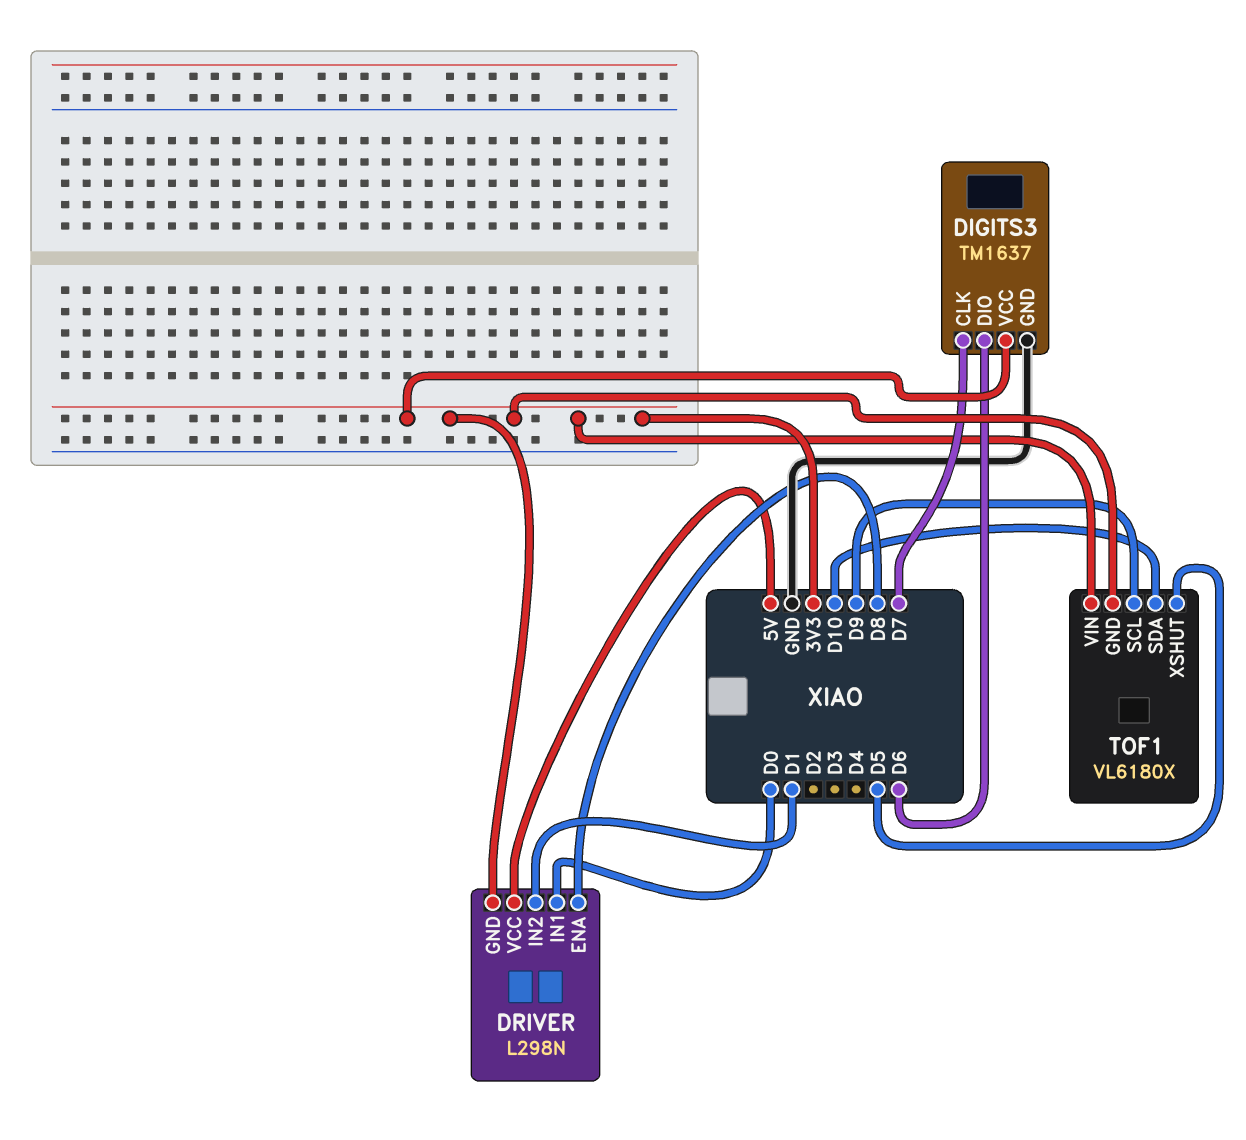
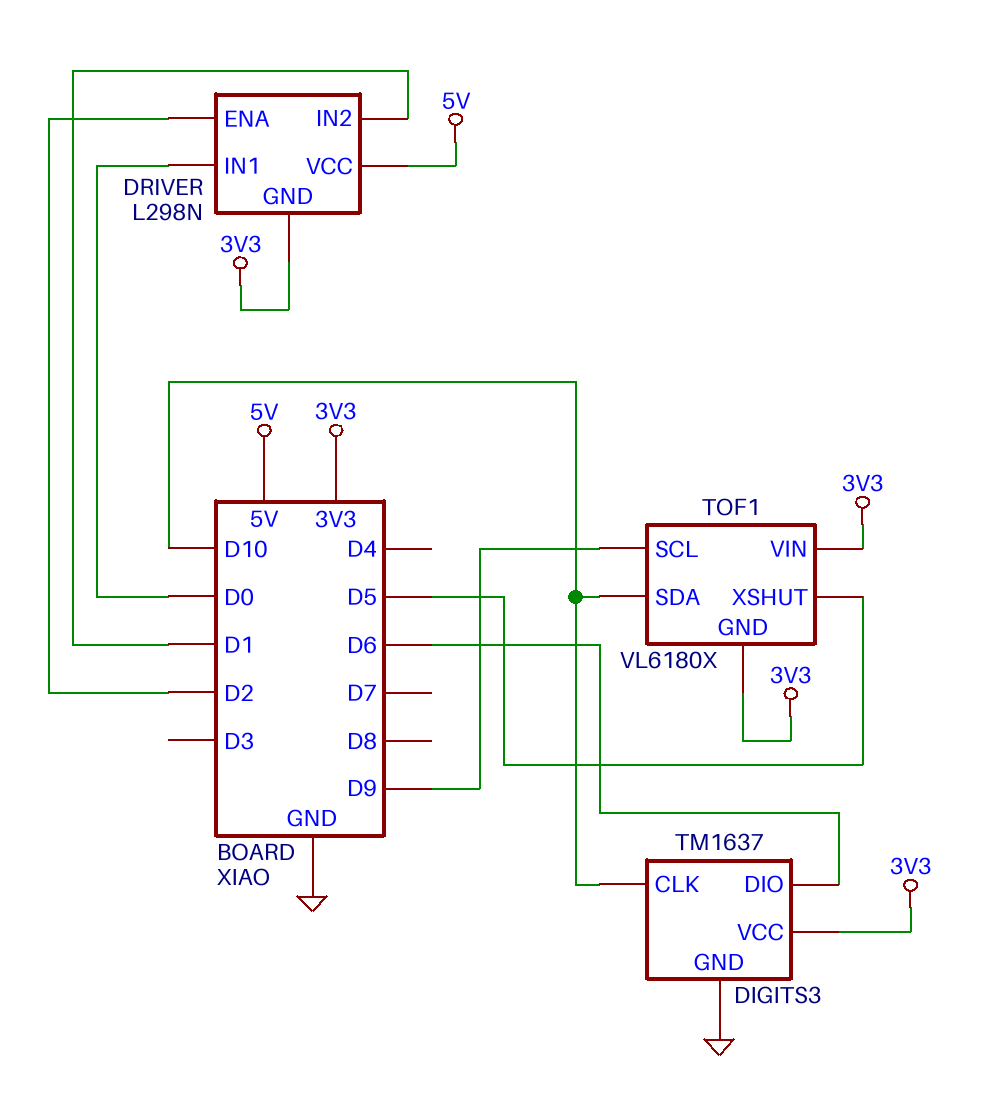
DIGITS3 pin CLK: D7 -> D10
DRIVER pin ENA: D8 -> D2

